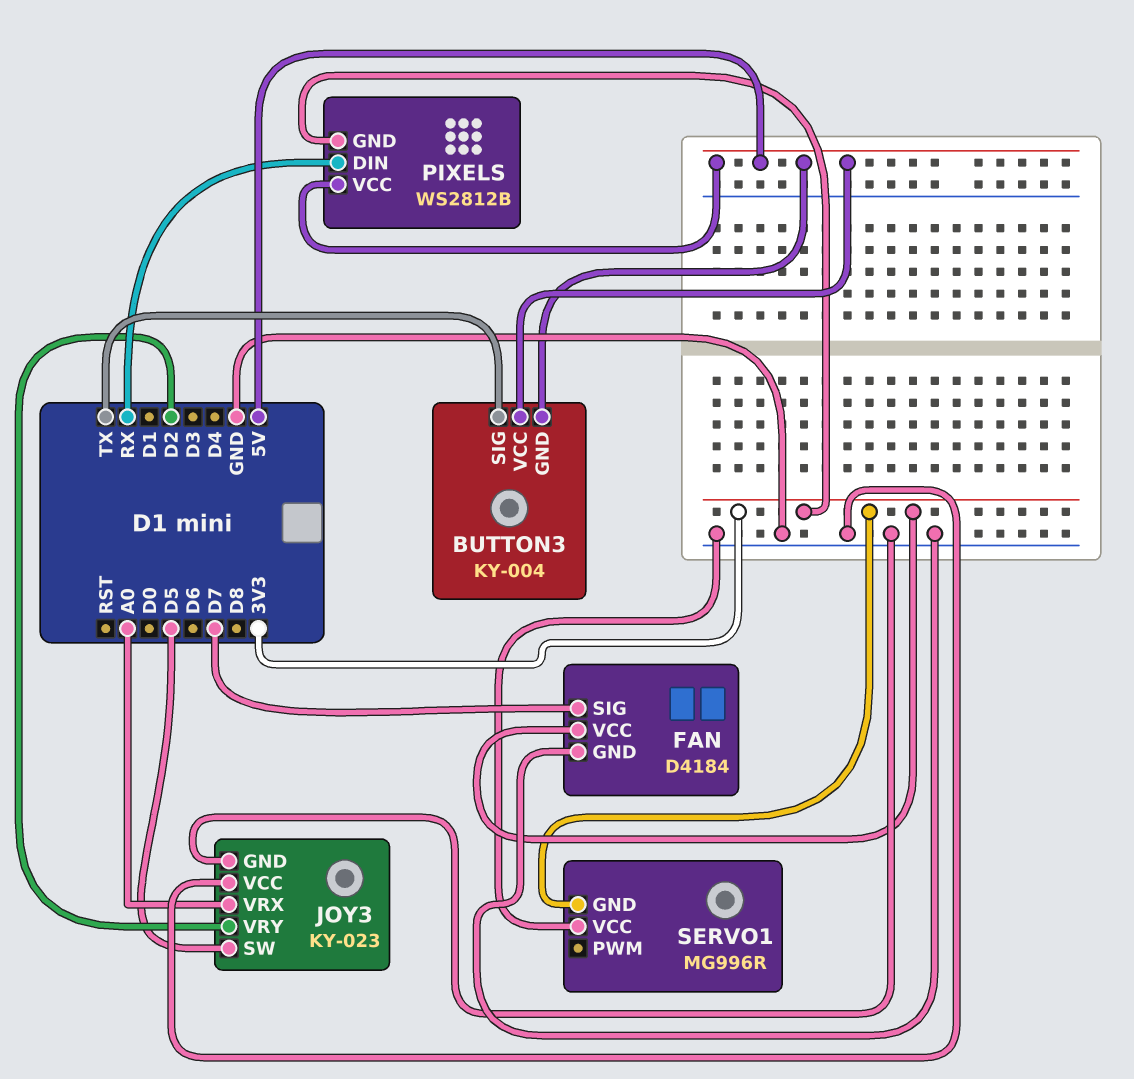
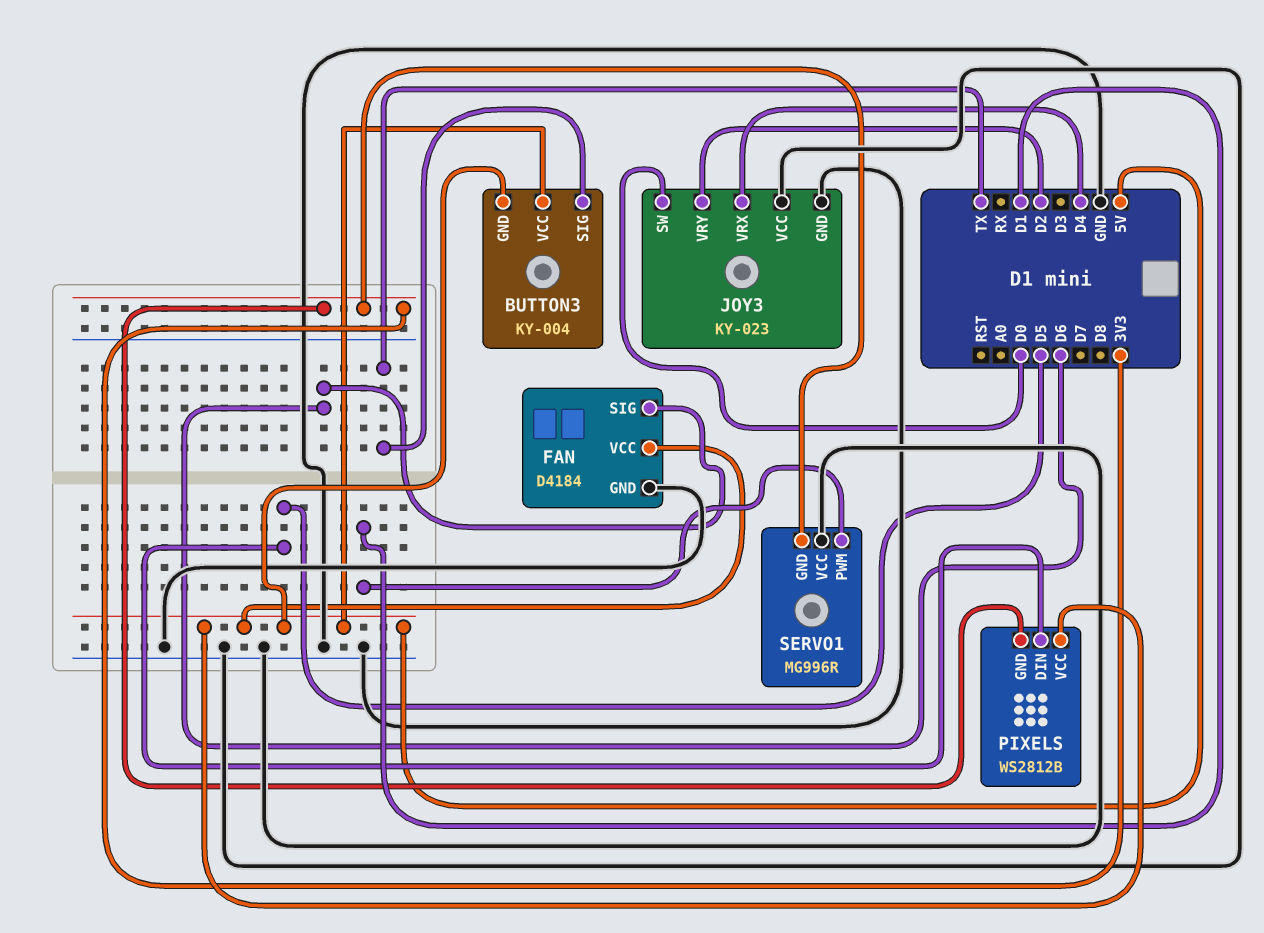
FAN pin SIG: D7 -> D6
FAN pin VCC: 3V3 -> 5V
JOY3 pin SW: D5 -> D0
JOY3 pin VRX: A0 -> D4
PIXELS pin DIN: RX -> D5
SERVO1 pin PWM: none -> D1

